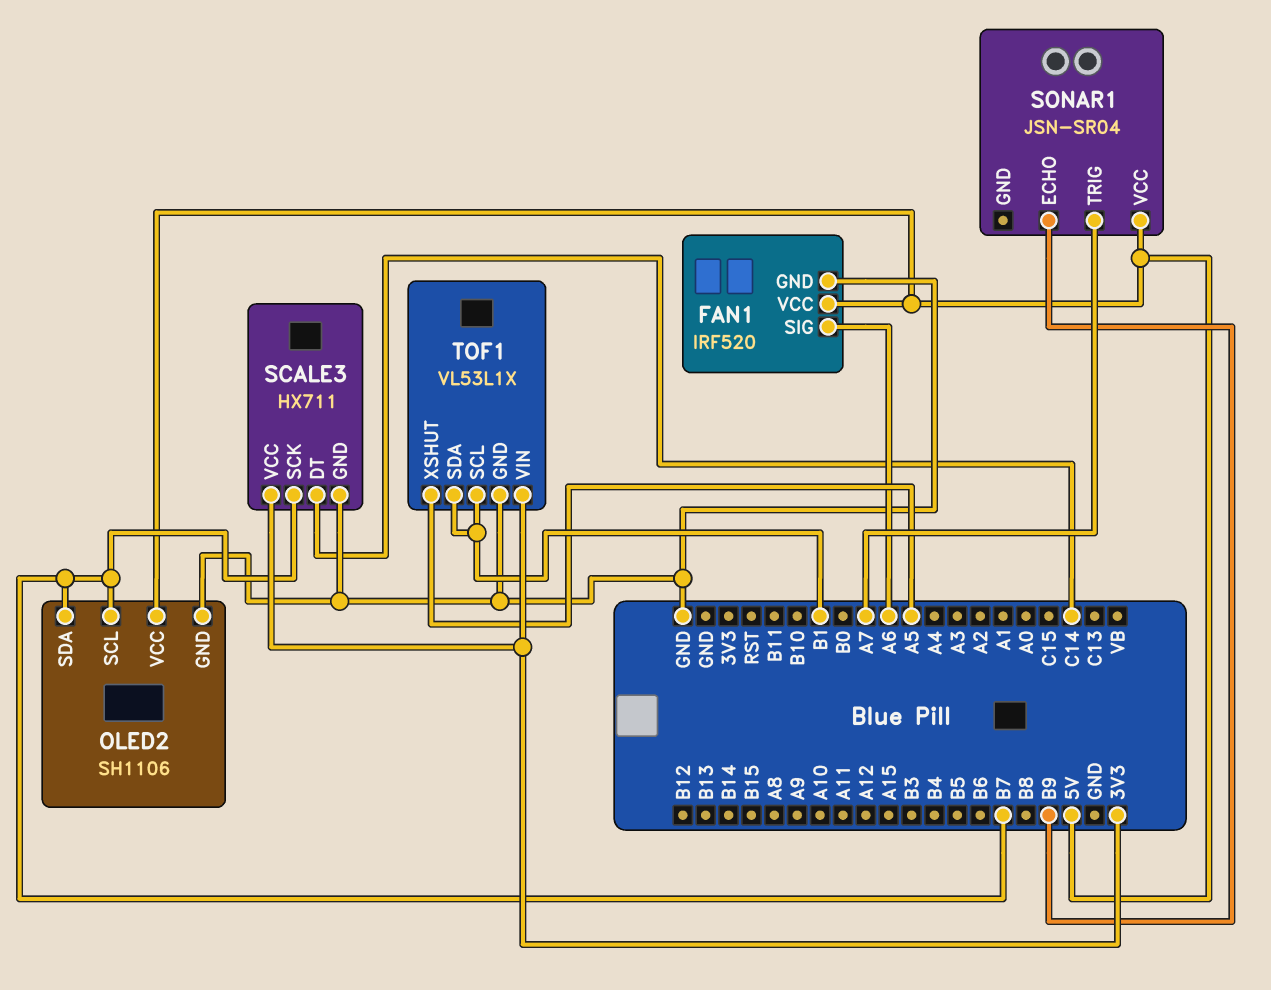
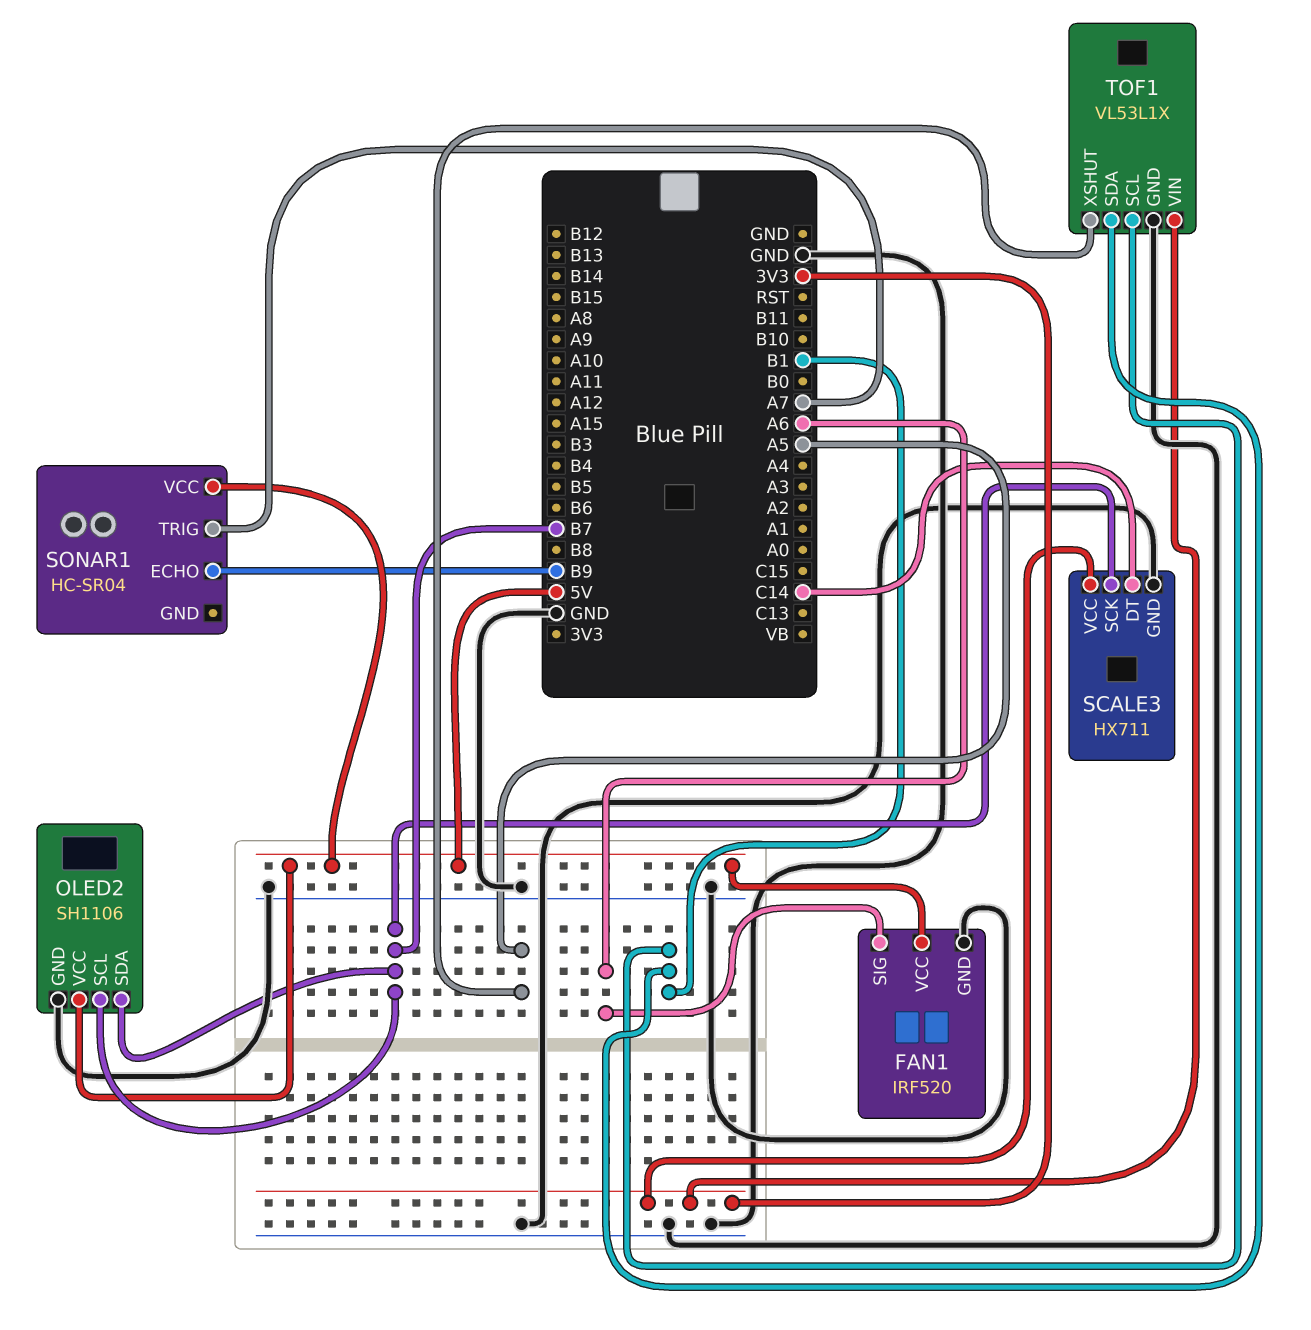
SONAR1: JSN-SR04 -> HC-SR04

